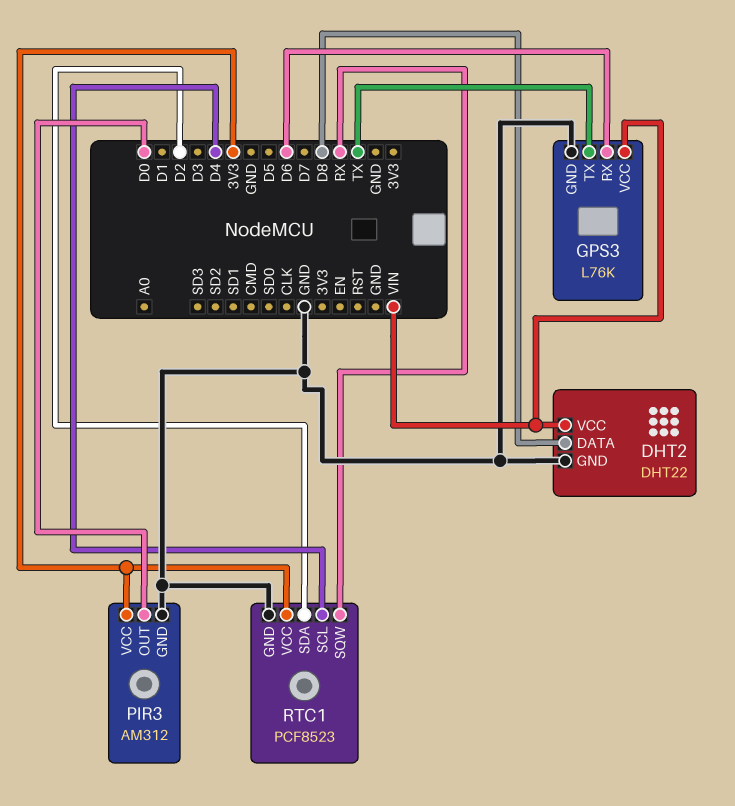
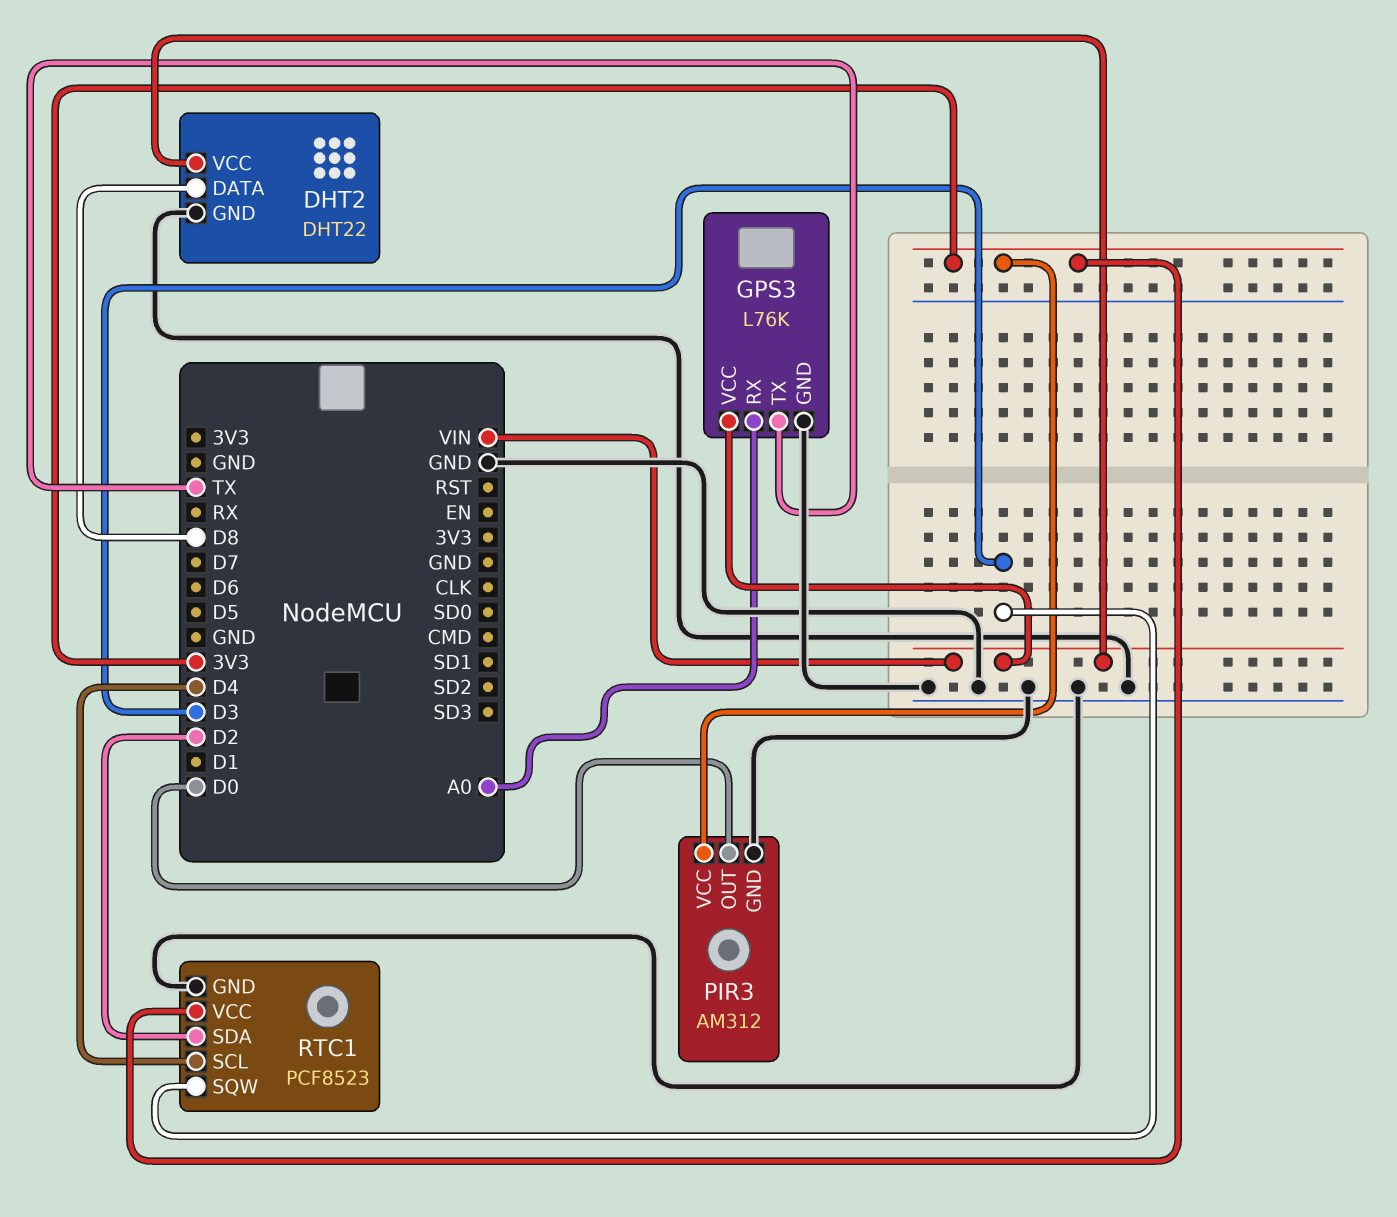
GPS3 pin RX: D6 -> A0
RTC1 pin SQW: RX -> D3

